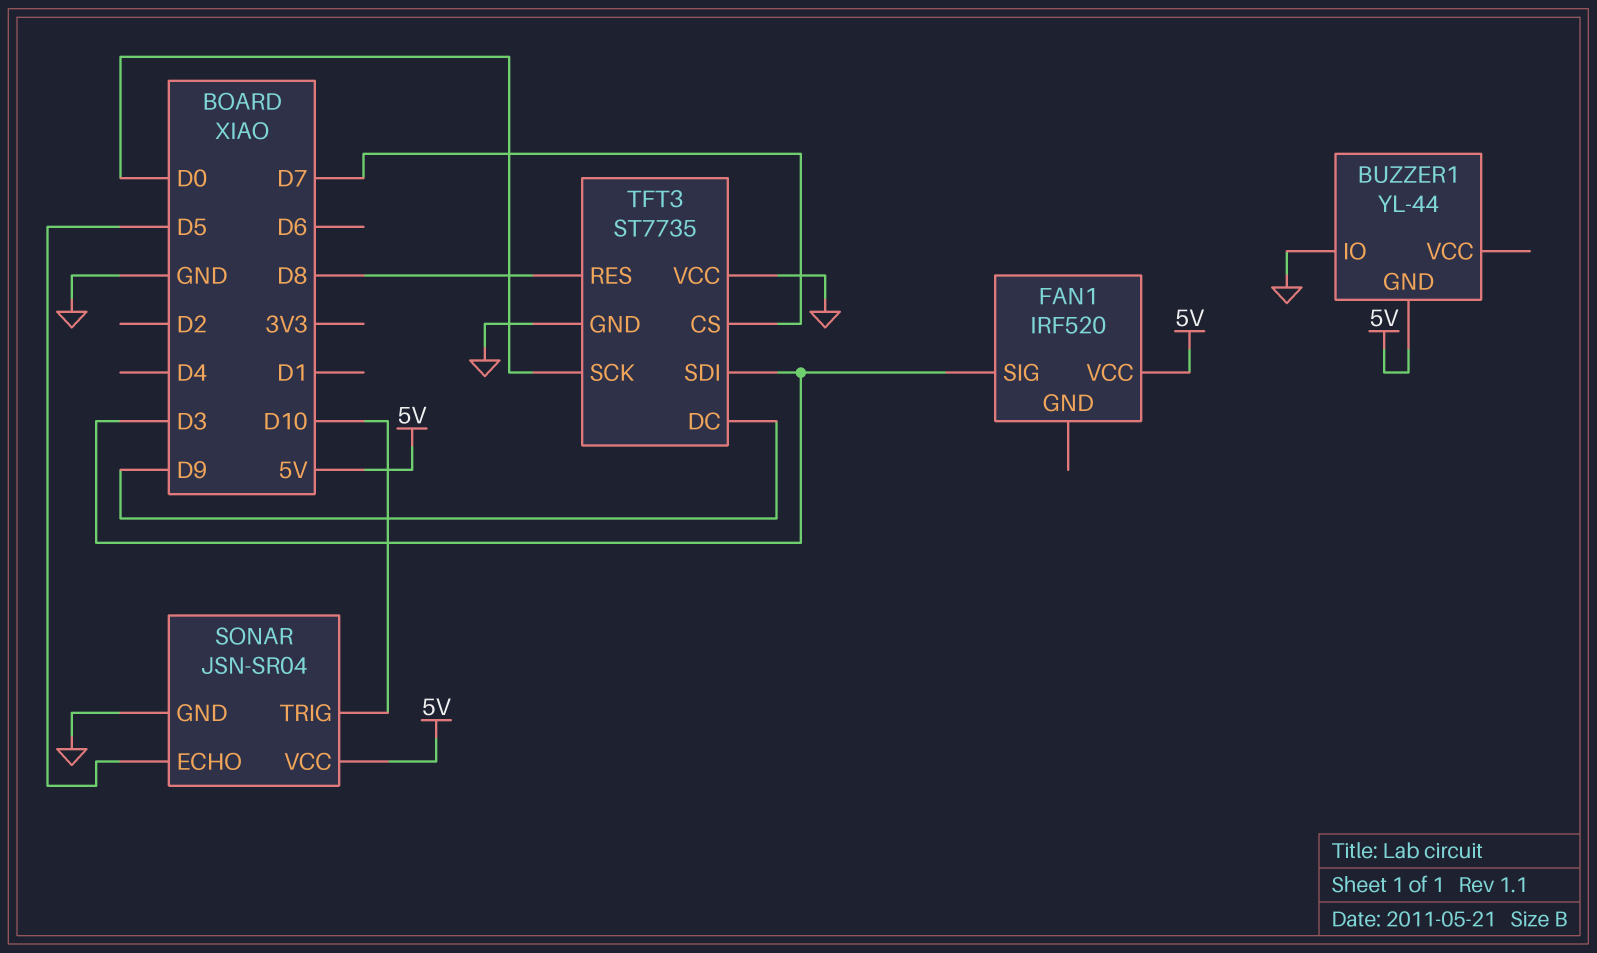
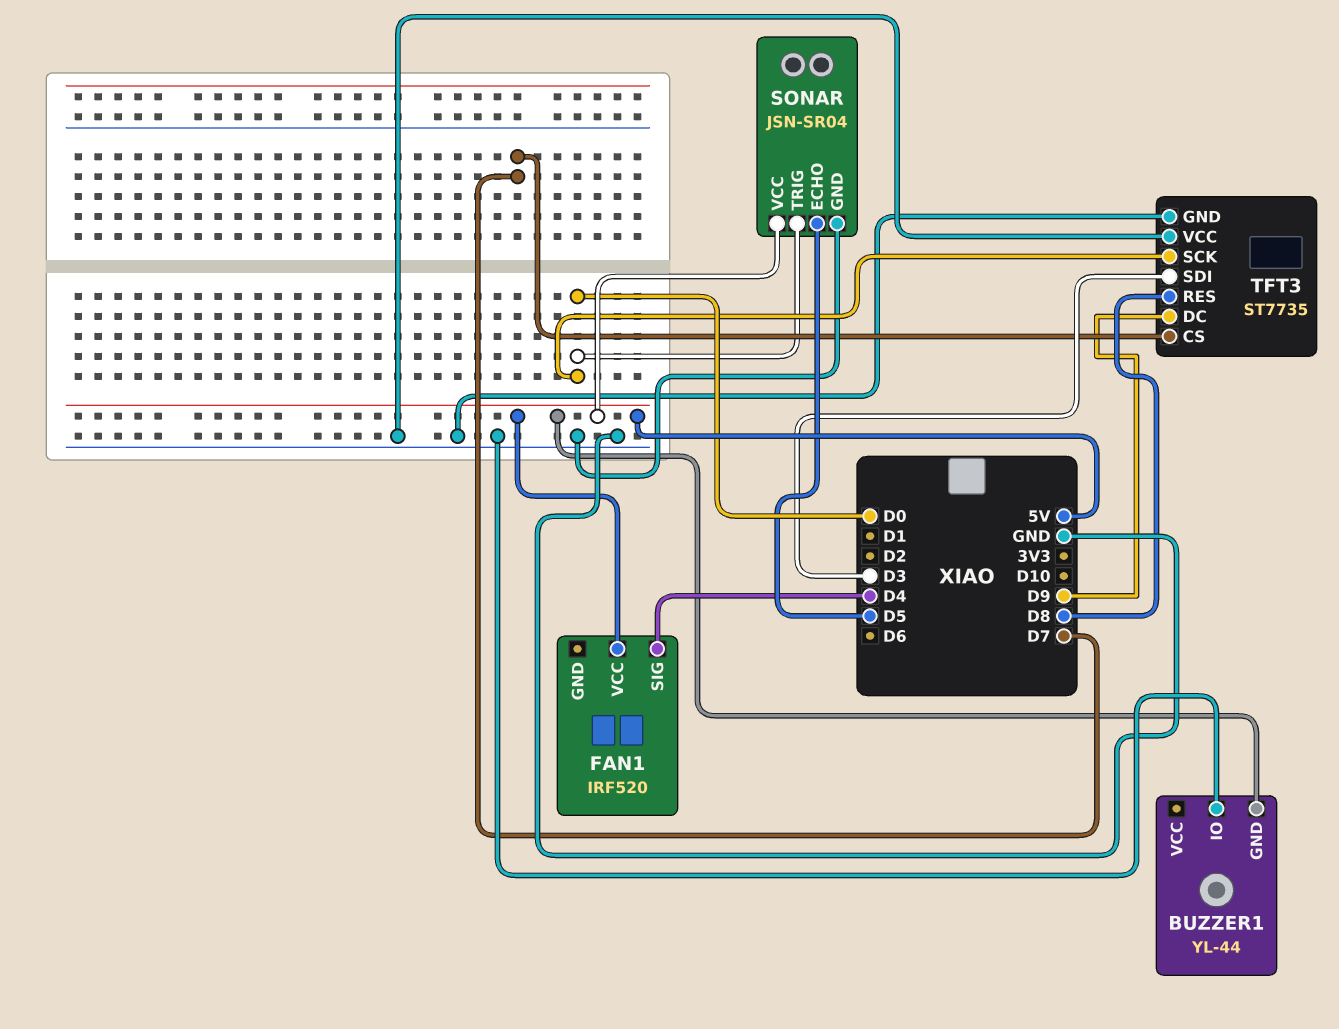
FAN1 pin SIG: D3 -> D4
SONAR pin TRIG: D10 -> D0

